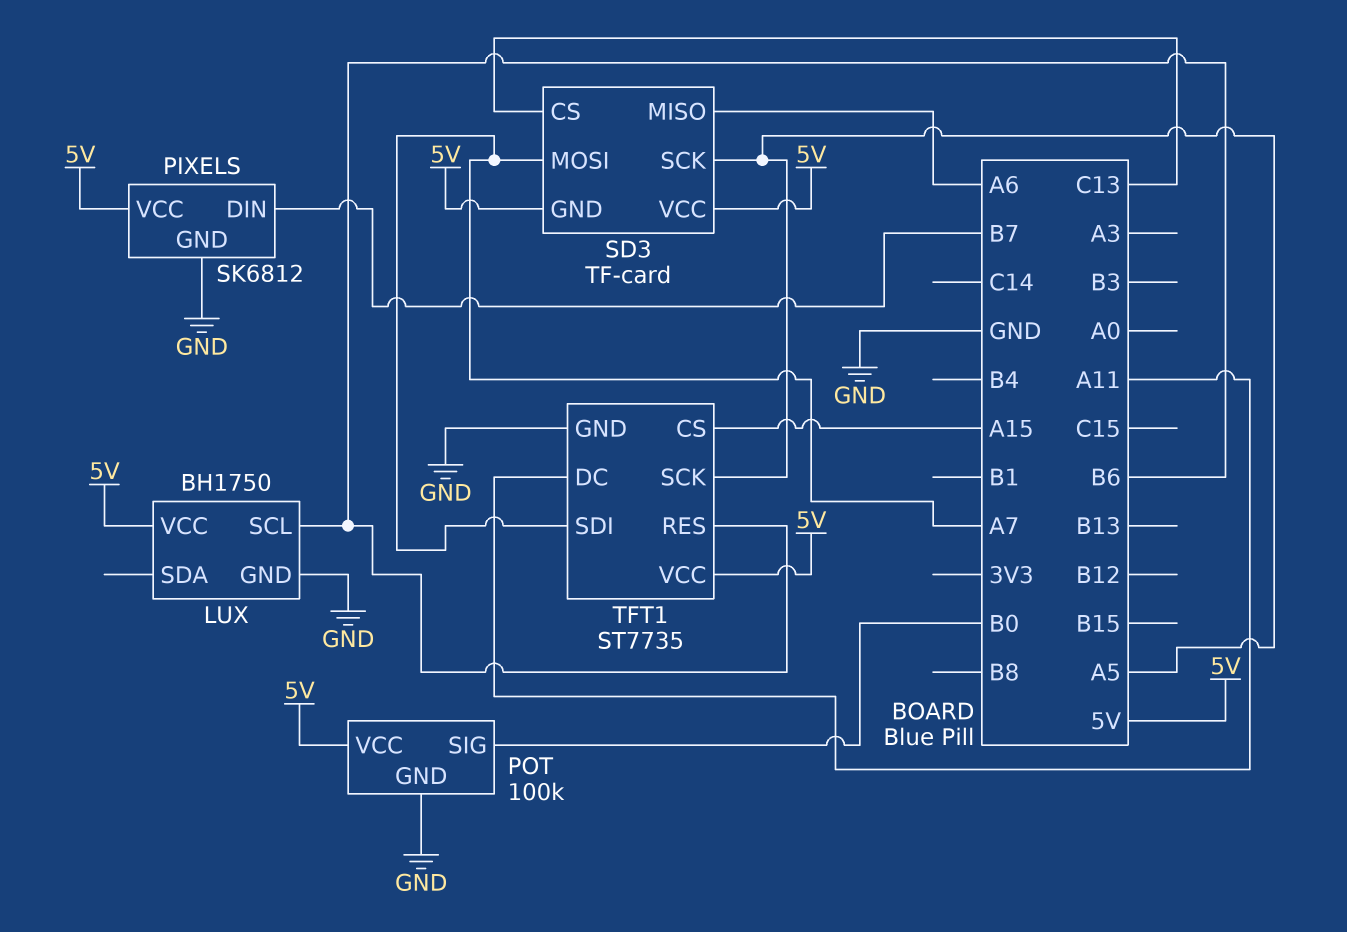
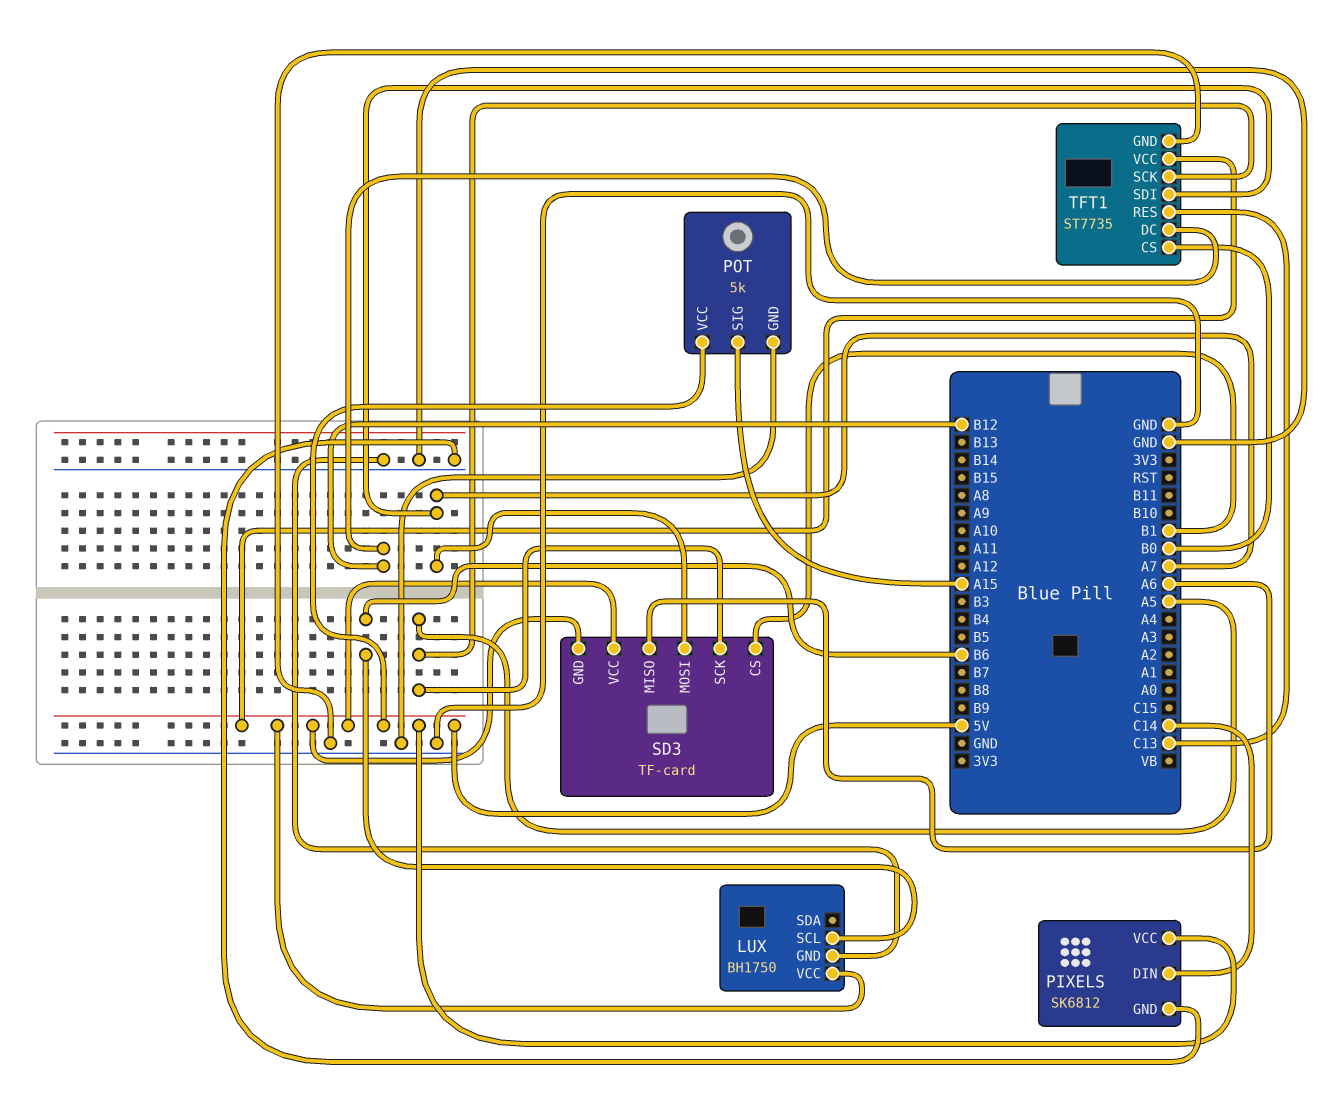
PIXELS pin DIN: B7 -> C14
POT: 100k -> 5k
POT pin SIG: B0 -> A15
SD3 pin CS: C13 -> B1
TFT1 pin CS: A15 -> B0
TFT1 pin DC: A11 -> B12
TFT1 pin RES: B6 -> C13

